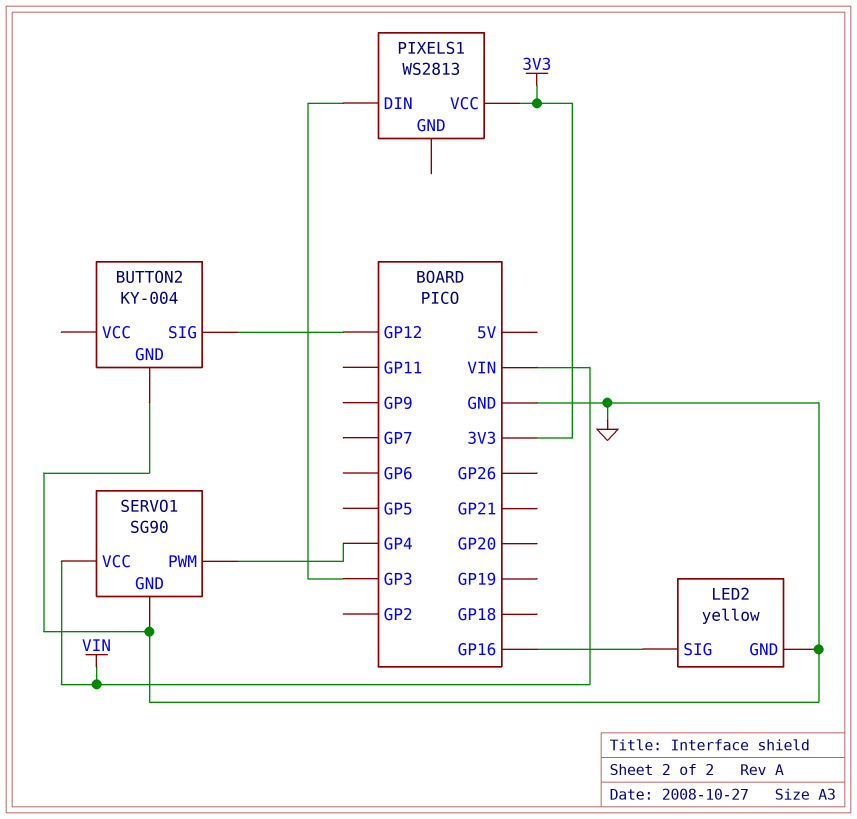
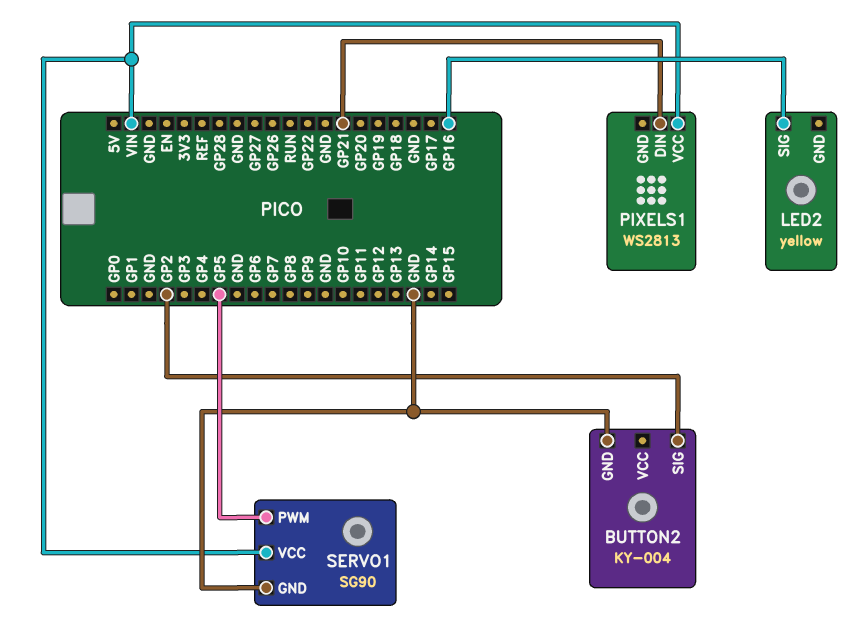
BUTTON2 pin SIG: GP12 -> GP2
LED2 pin GND: GND -> none
PIXELS1 pin DIN: GP3 -> GP21
PIXELS1 pin VCC: 3V3 -> VIN
SERVO1 pin PWM: GP4 -> GP5

